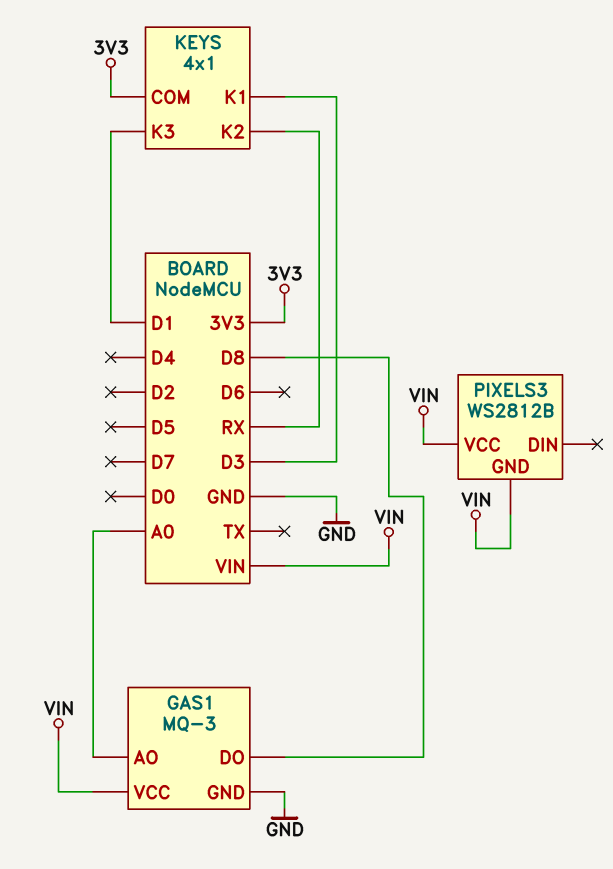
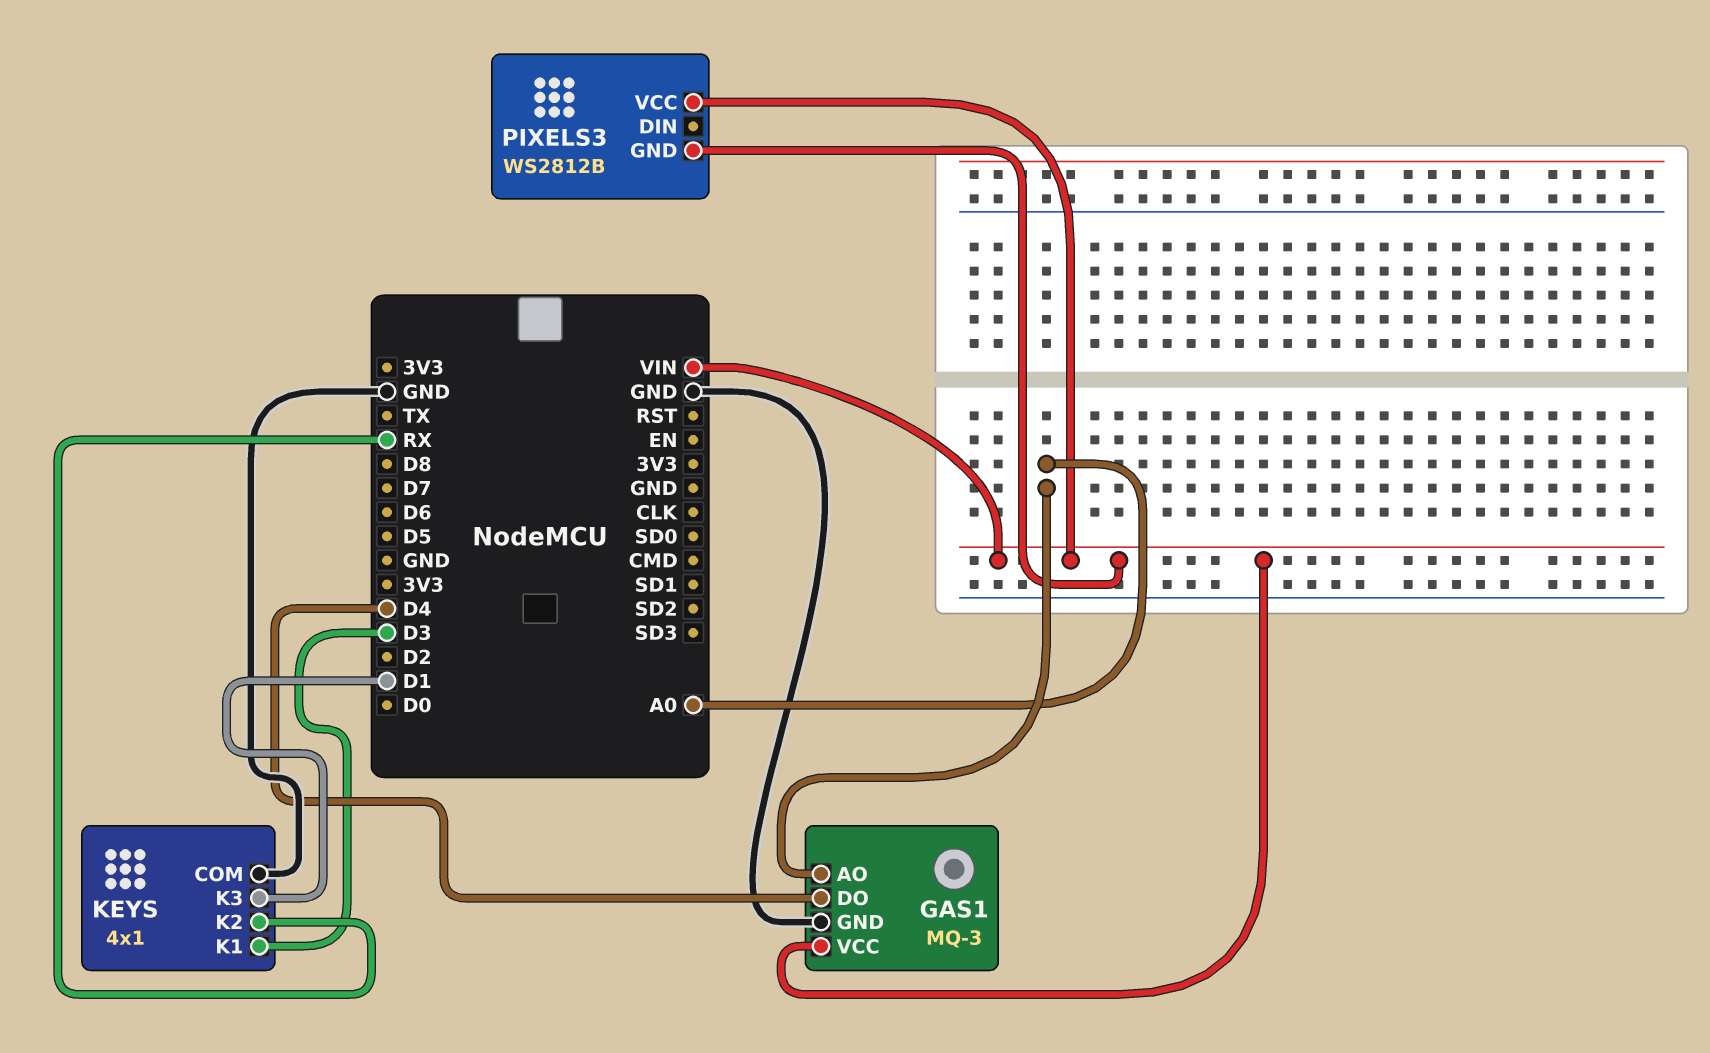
GAS1 pin DO: D8 -> D4
KEYS pin COM: 3V3 -> GND

